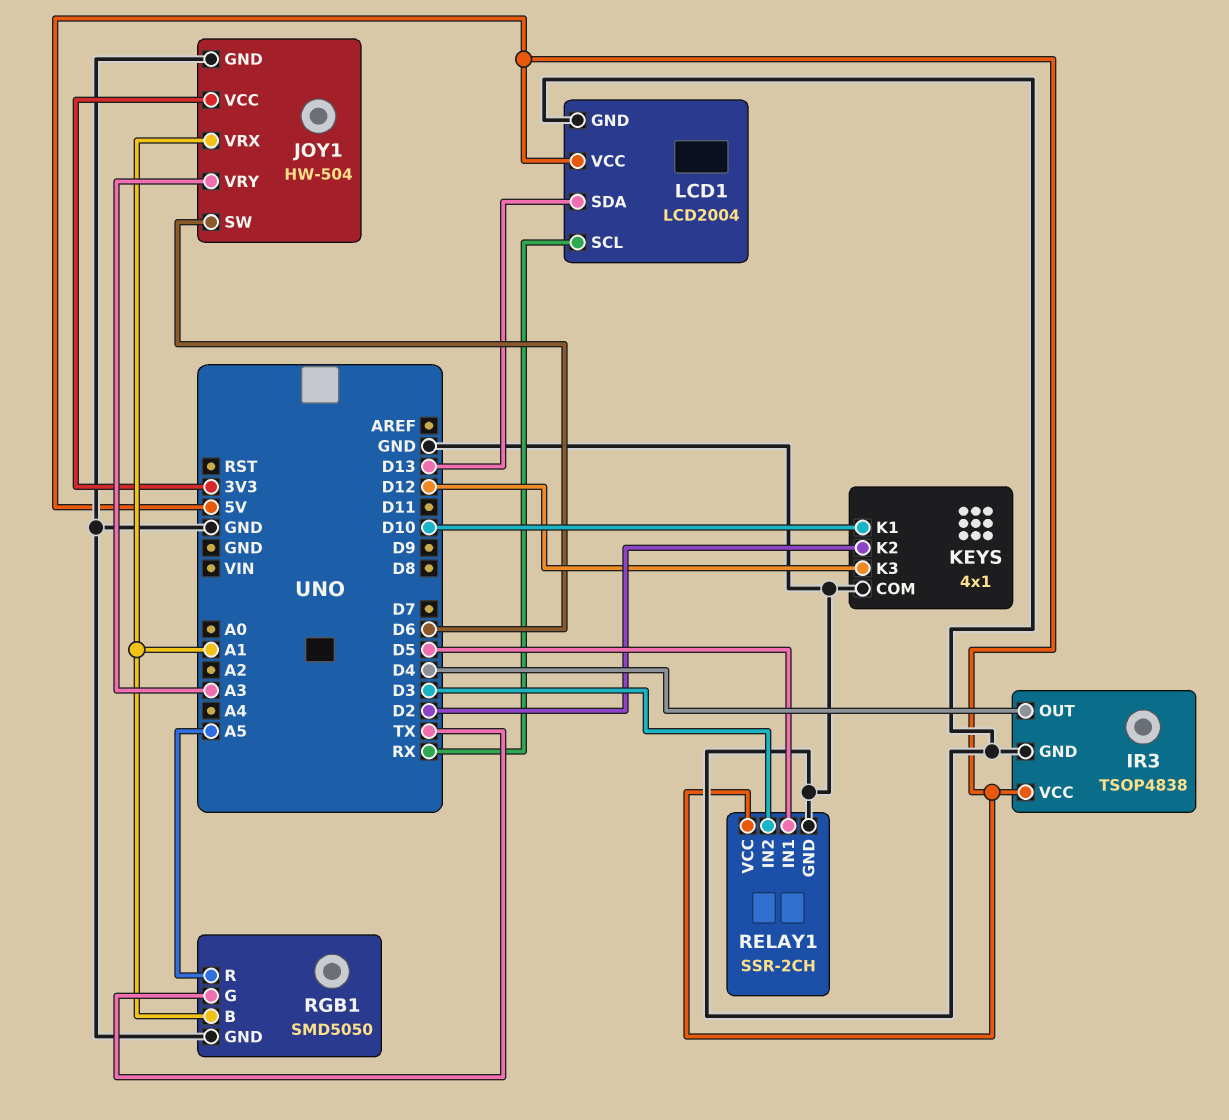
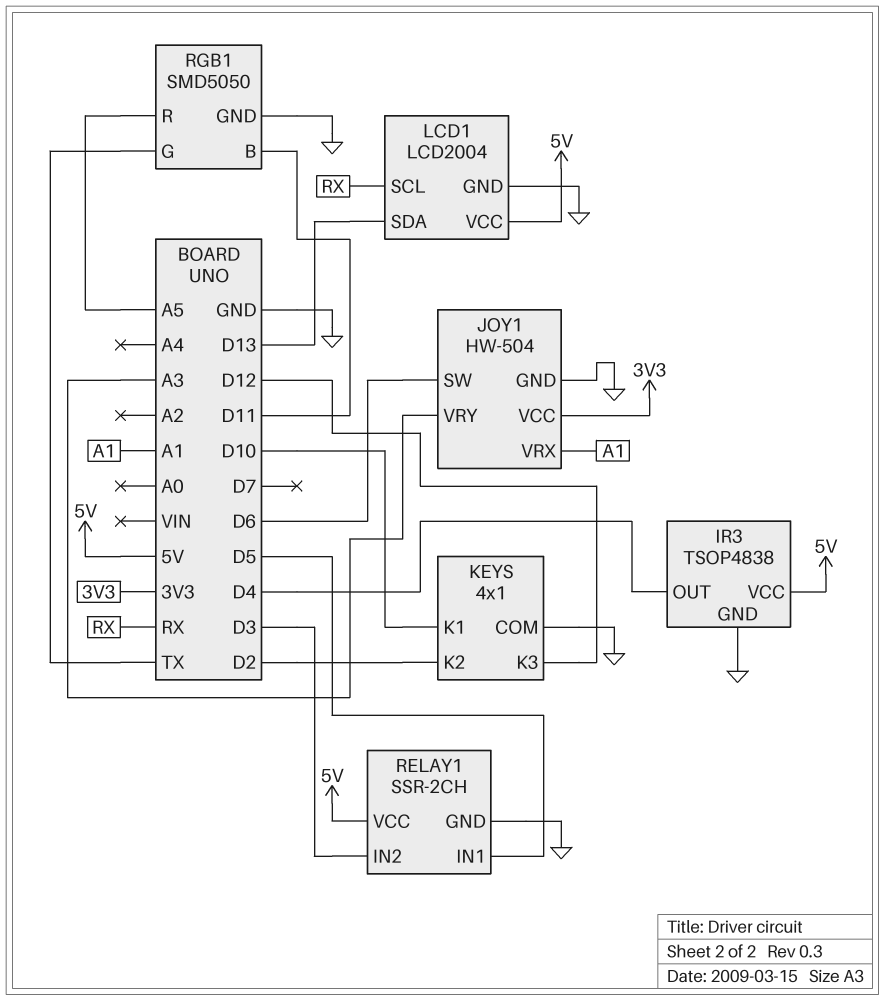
RGB1 pin B: A1 -> D11

